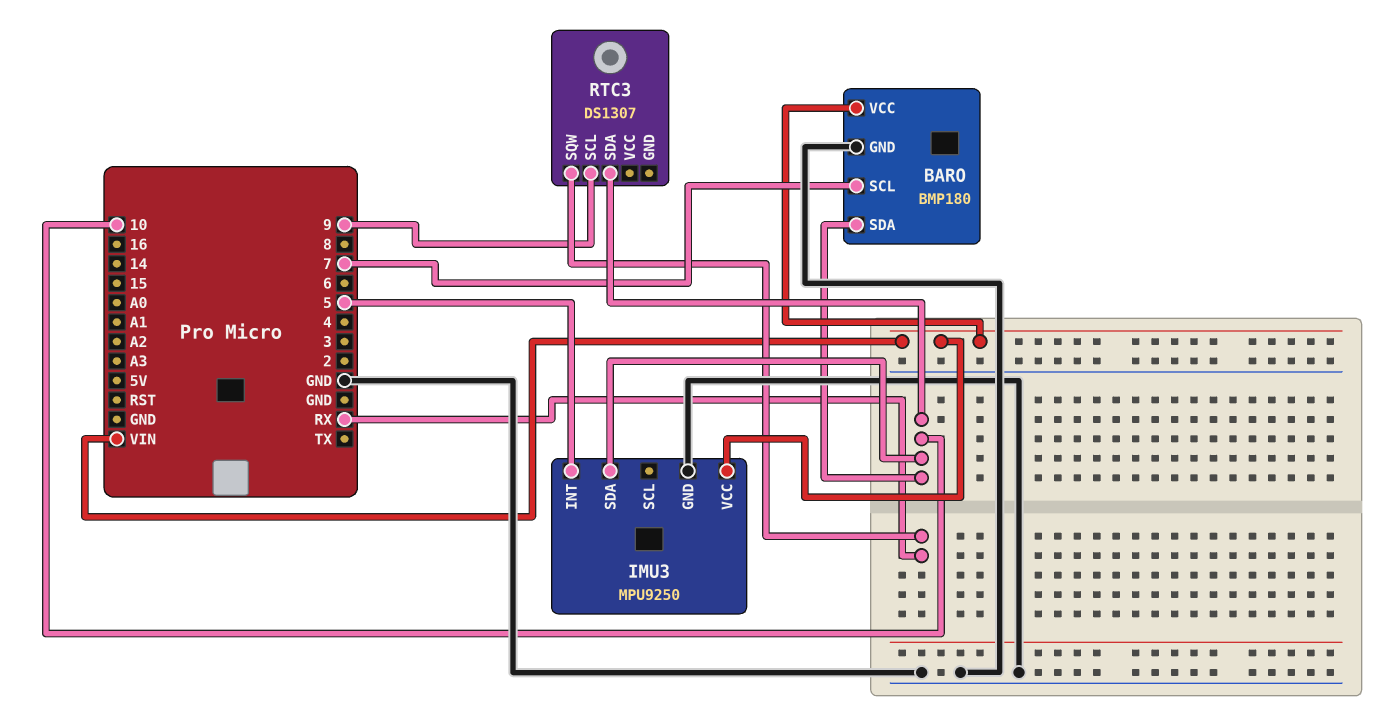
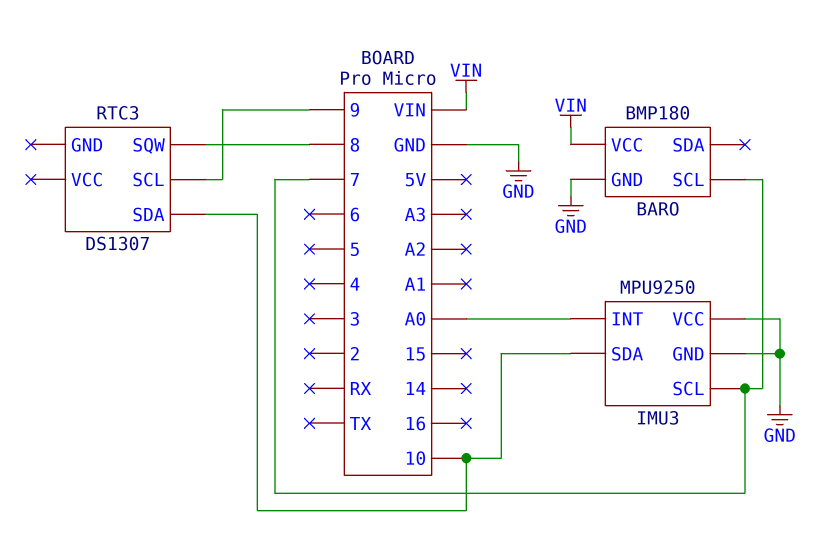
BARO pin SDA: 10 -> none
IMU3 pin INT: 5 -> A0
IMU3 pin SCL: none -> 7
IMU3 pin VCC: VIN -> GND
RTC3 pin SQW: RX -> 8

